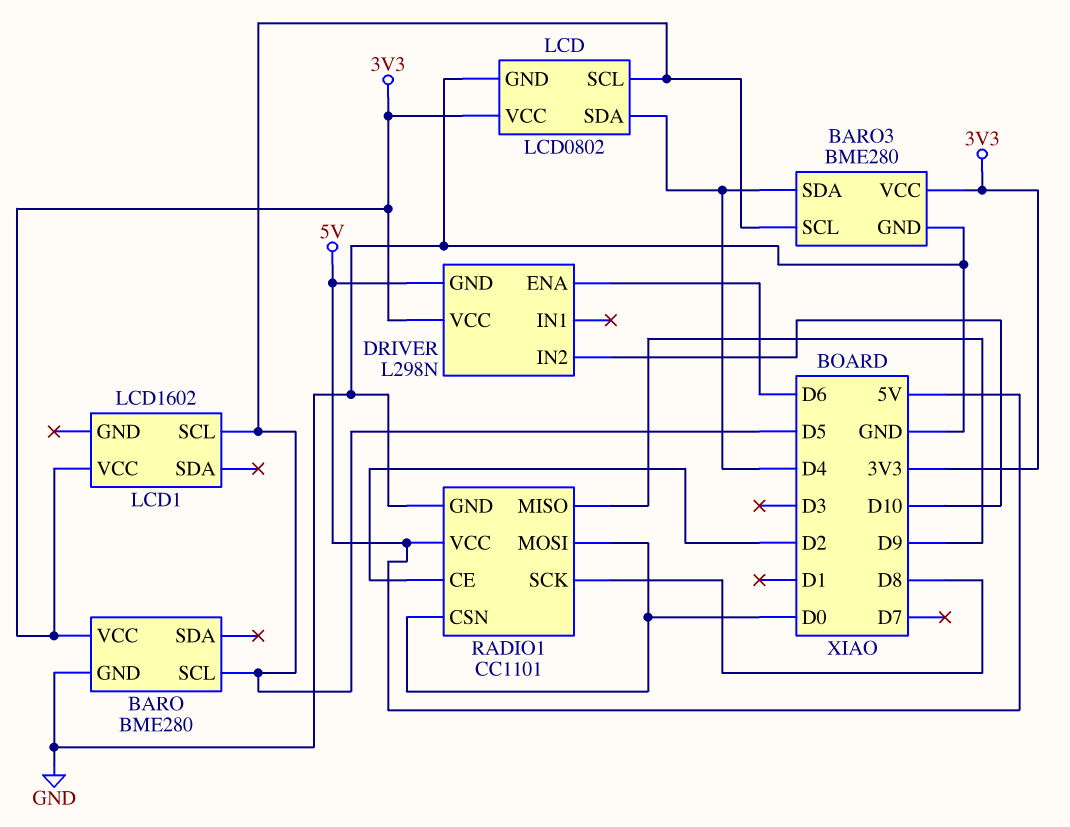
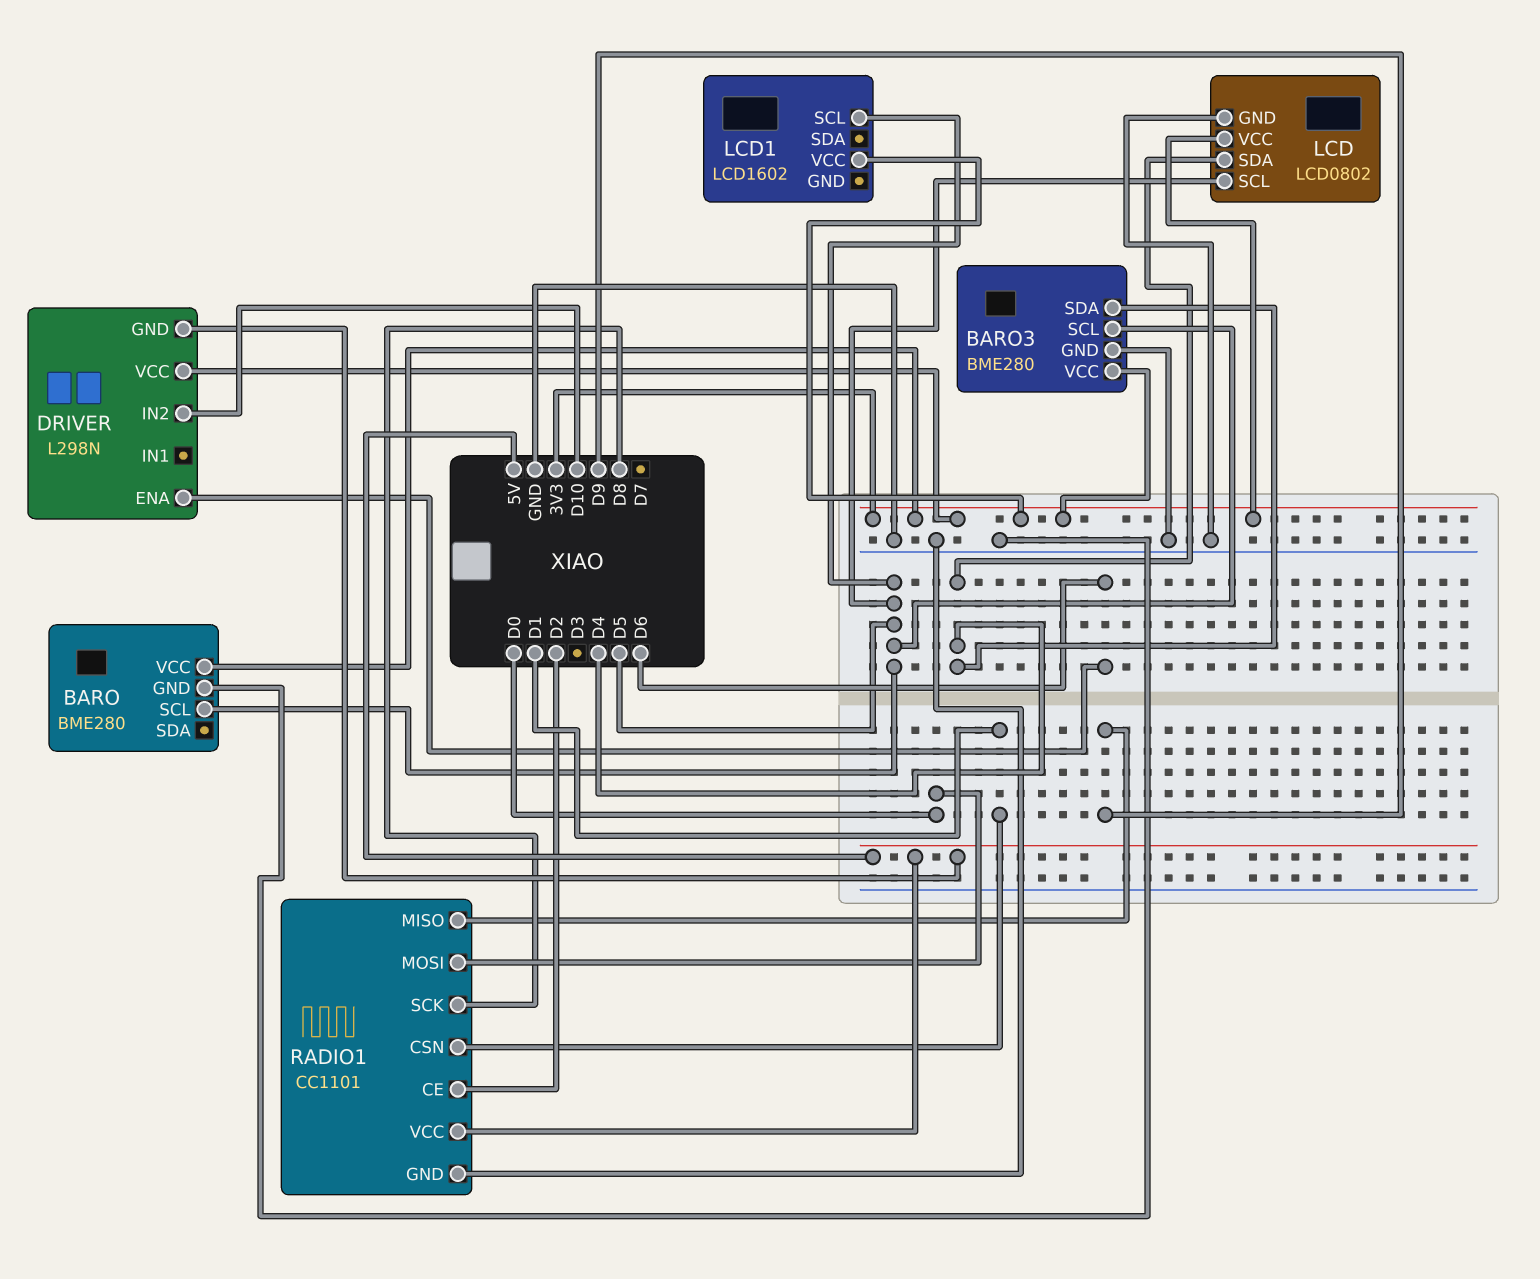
RADIO1 pin CSN: D0 -> D1

